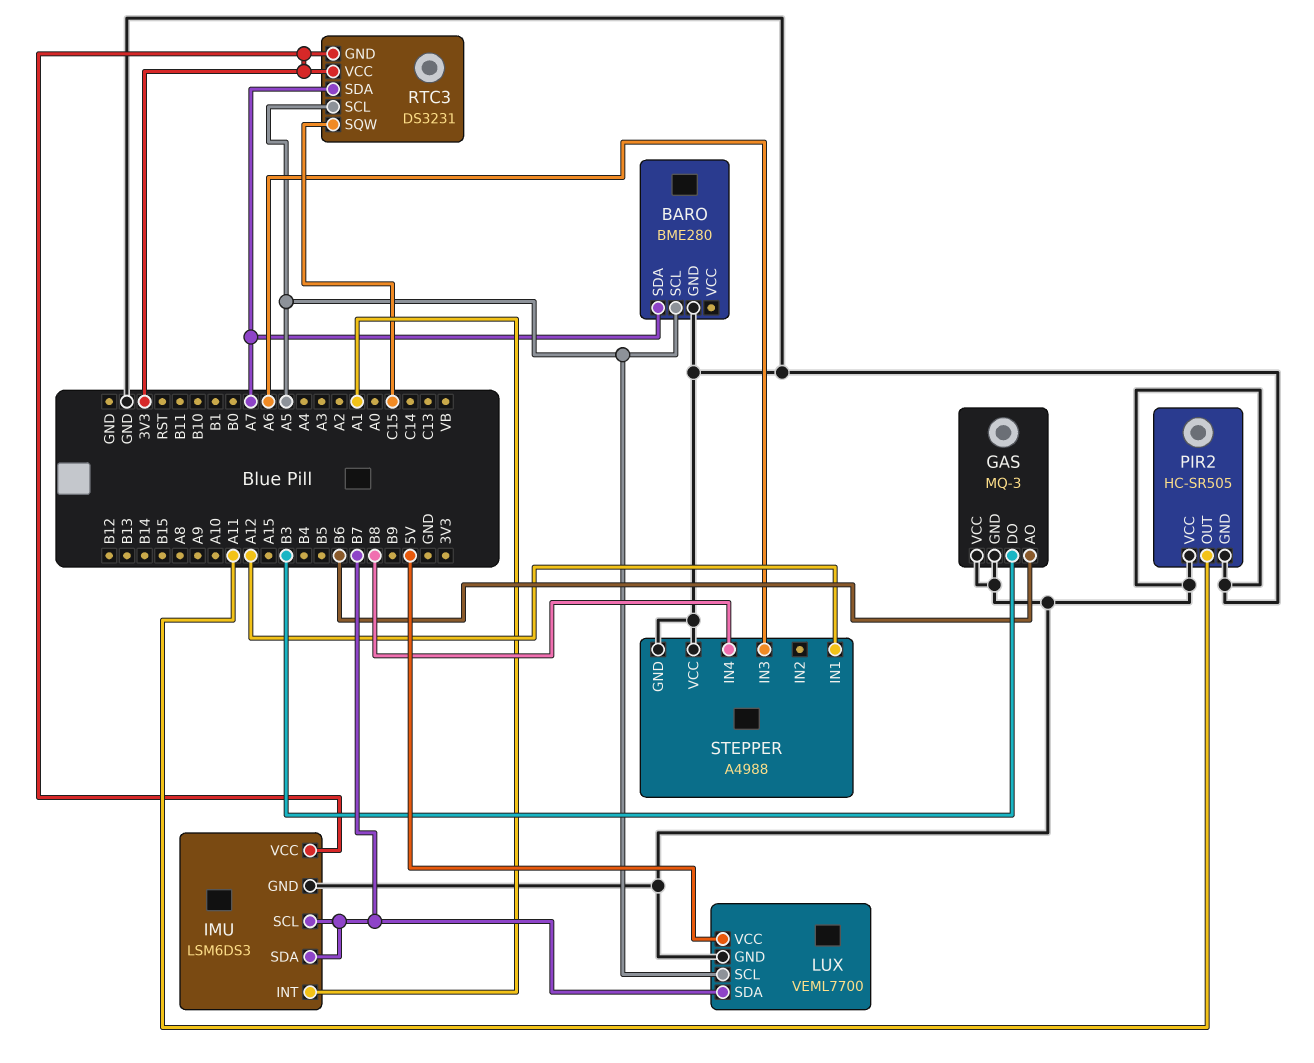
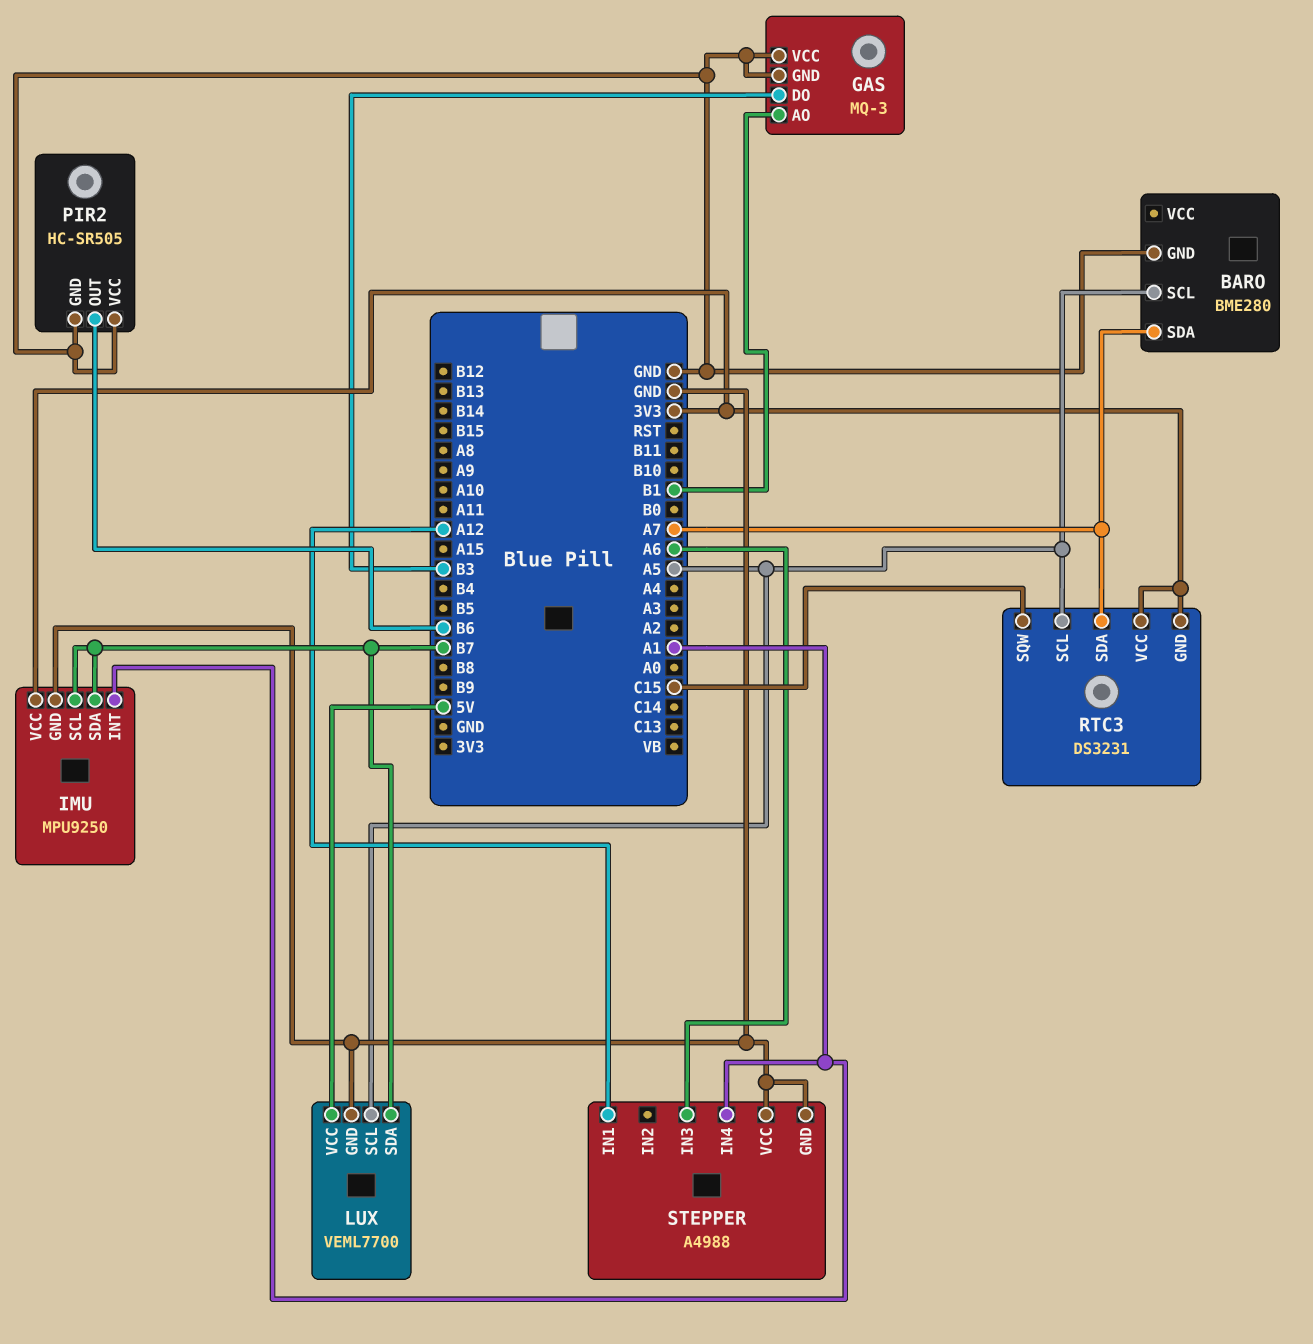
GAS pin AO: B6 -> B1
IMU: LSM6DS3 -> MPU9250
PIR2 pin OUT: A11 -> B6
STEPPER pin IN4: B8 -> A1

